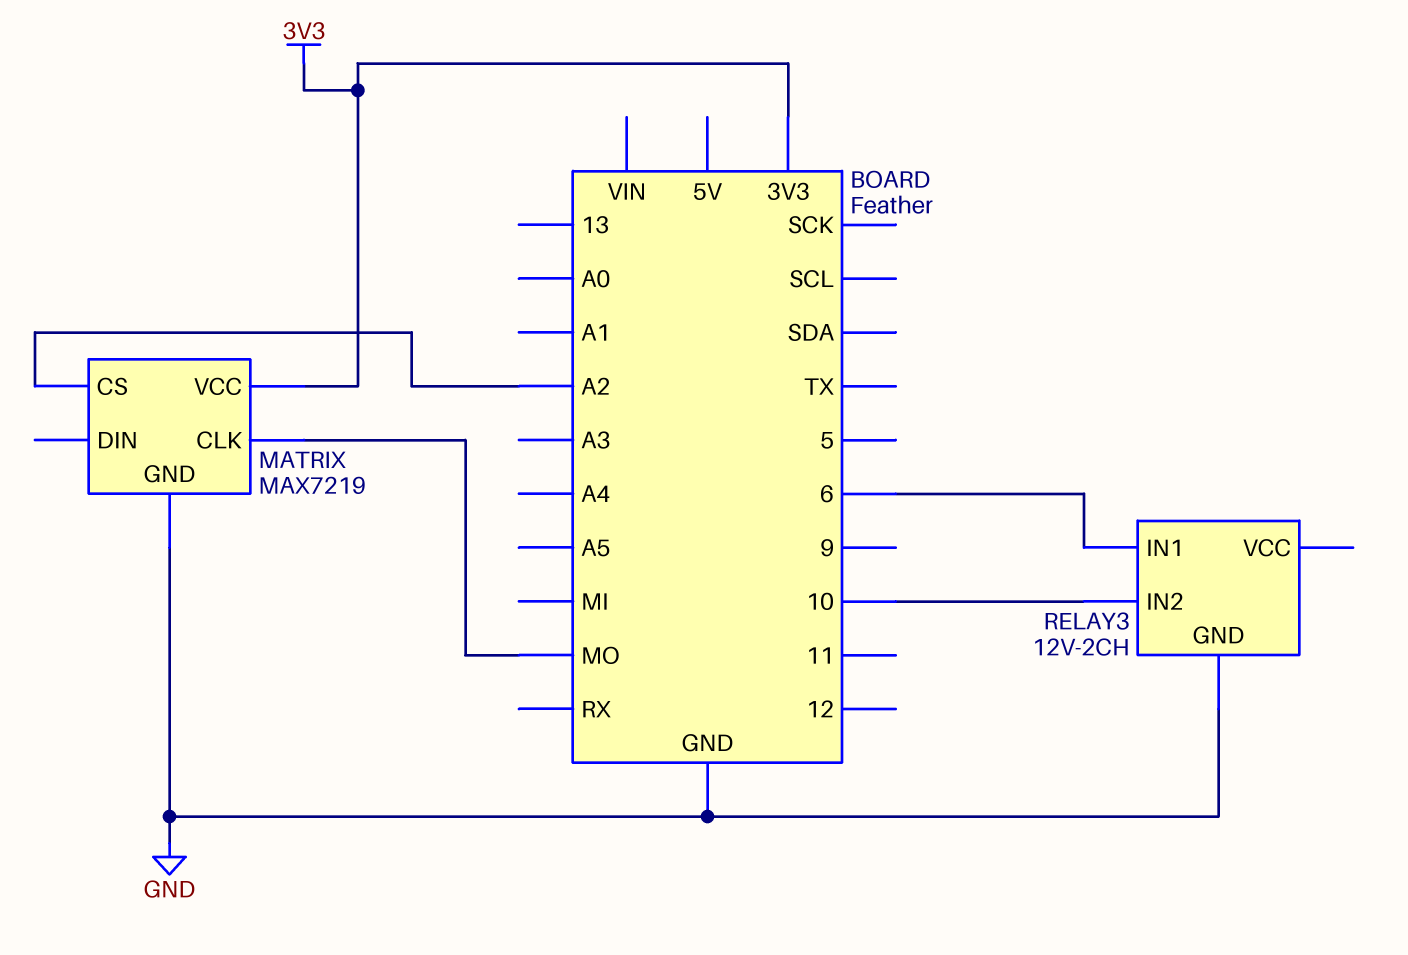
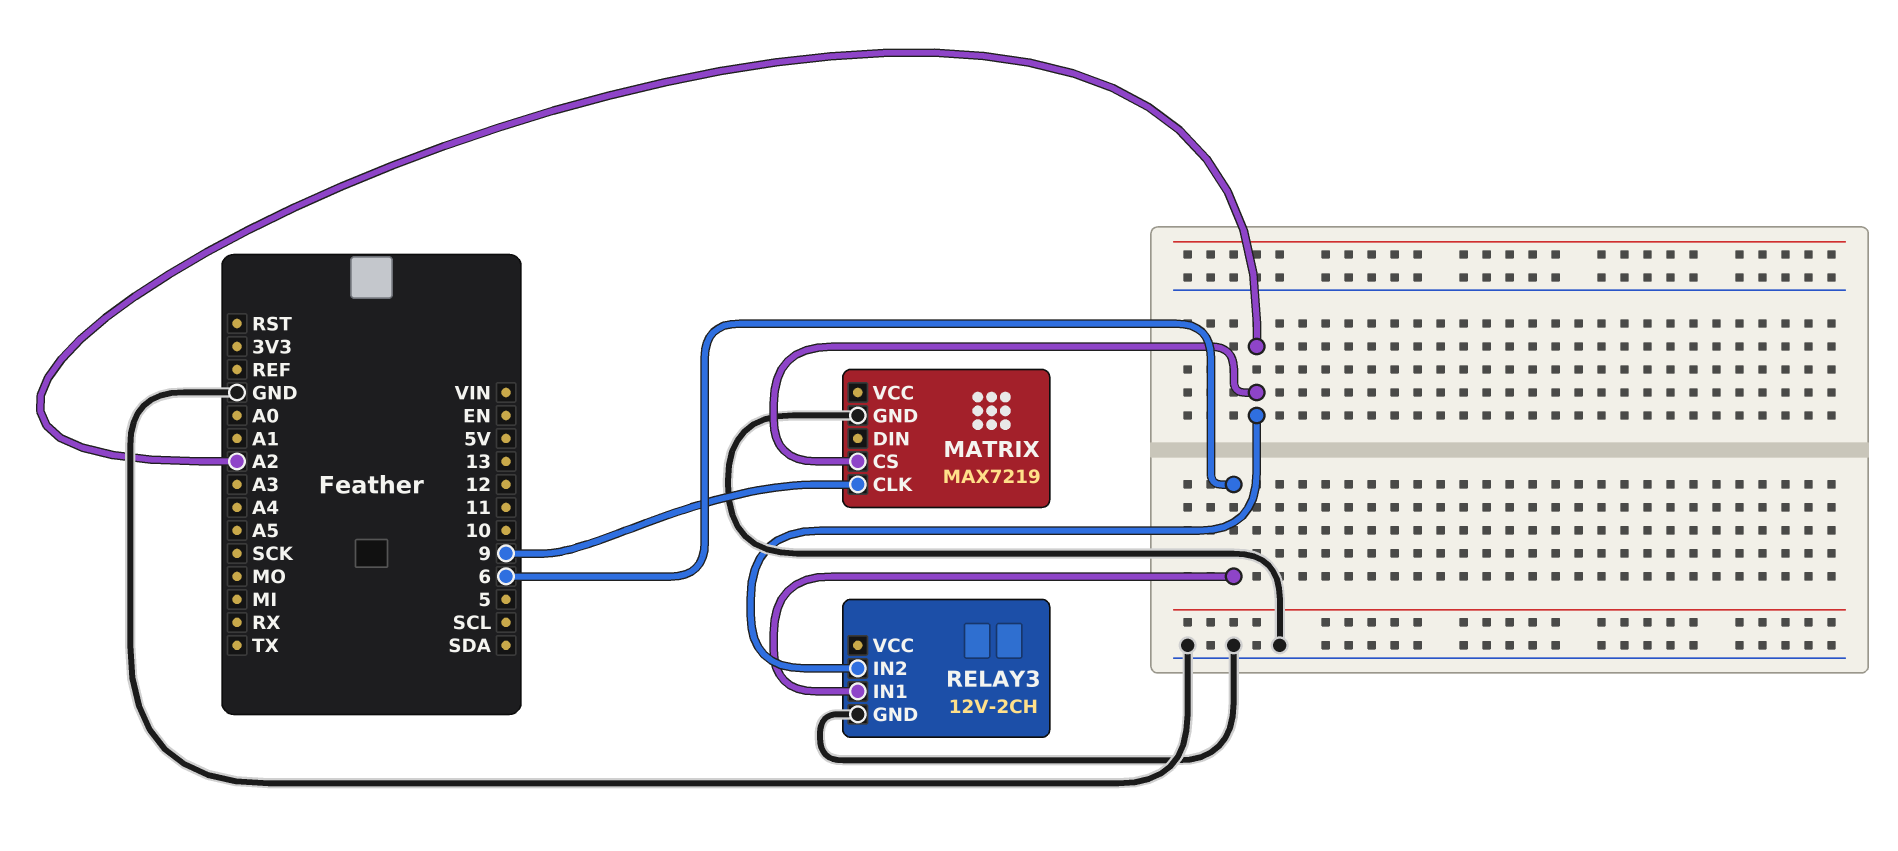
MATRIX pin CLK: MO -> 9
MATRIX pin VCC: 3V3 -> none
RELAY3 pin IN2: 10 -> A2

